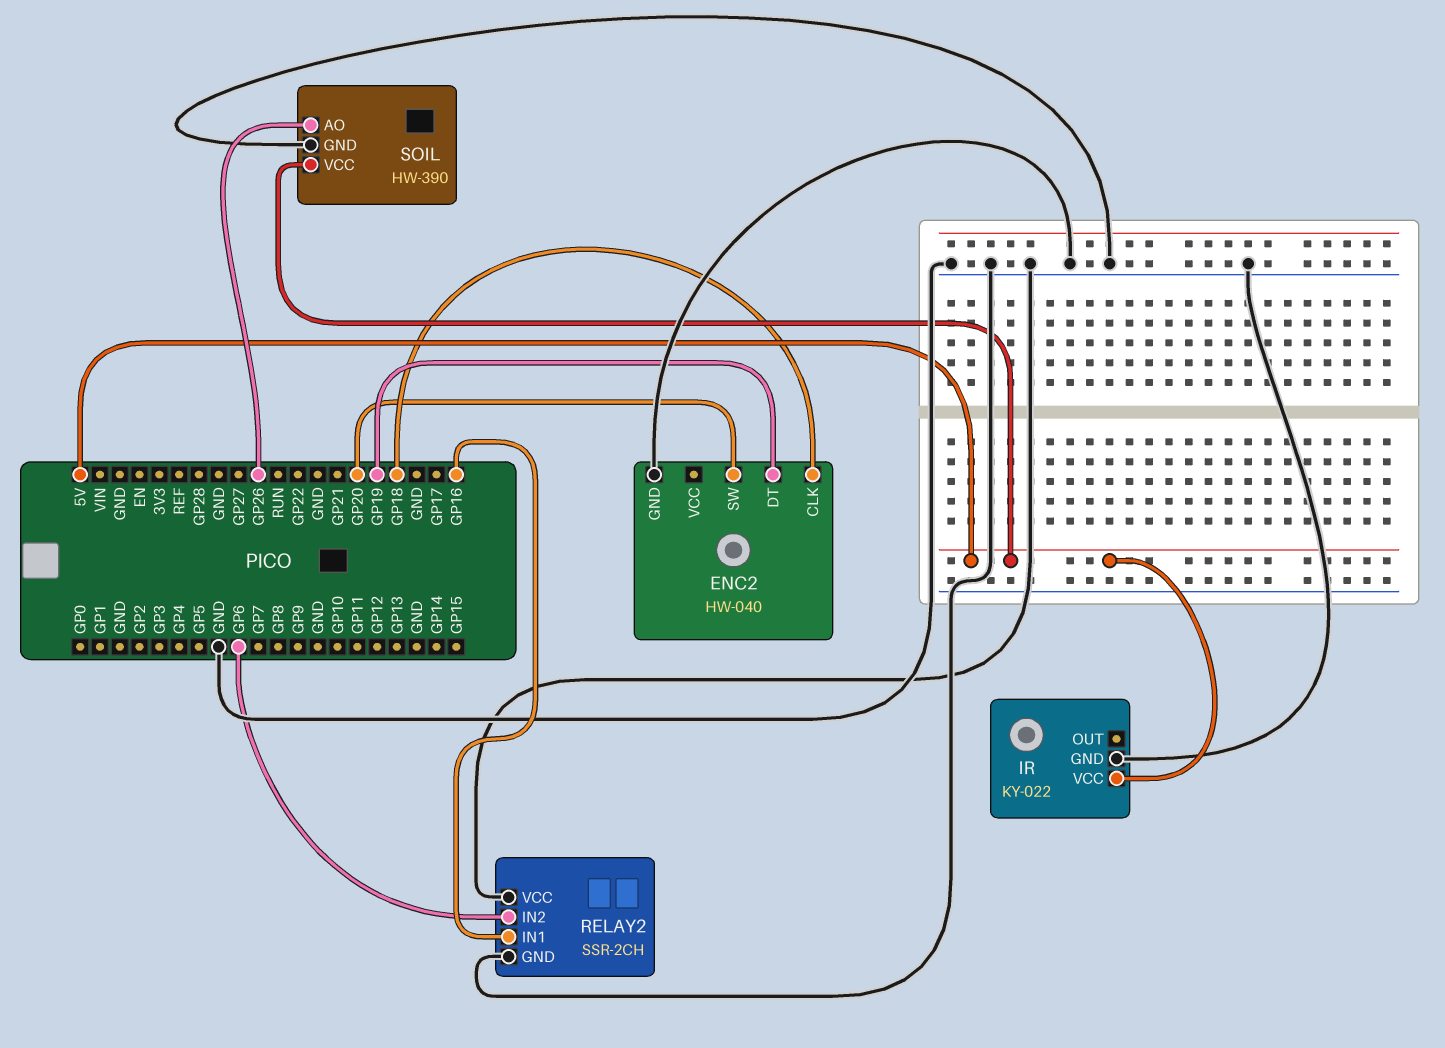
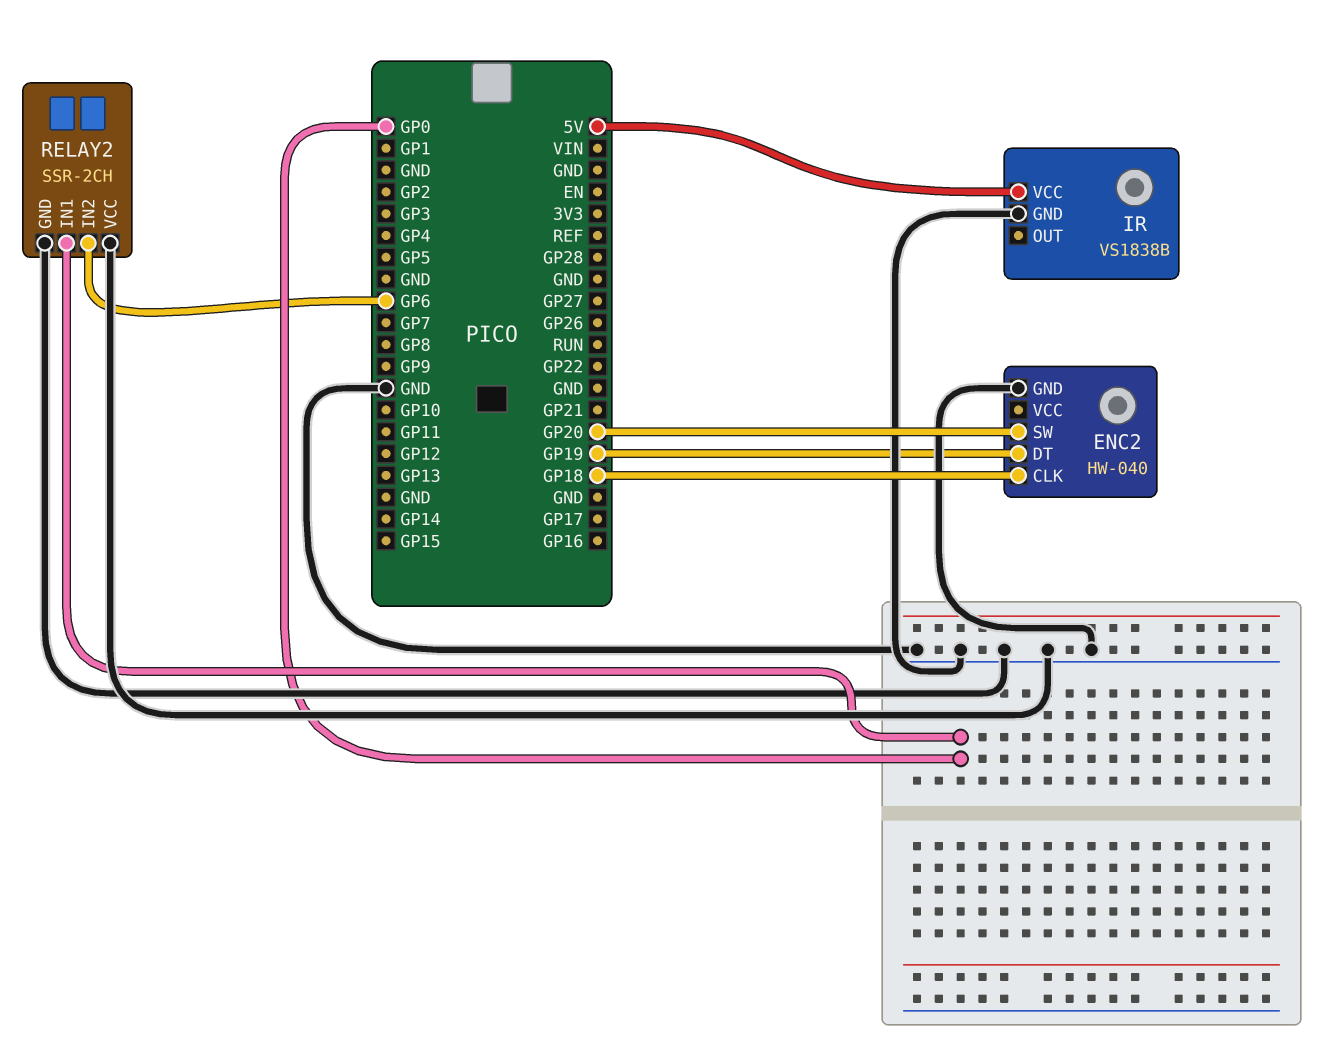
IR: KY-022 -> VS1838B
RELAY2 pin IN1: GP16 -> GP0
SOIL: HW-390 -> none
SOIL pin AO: GP26 -> none
SOIL pin GND: GND -> none
SOIL pin VCC: 5V -> none

